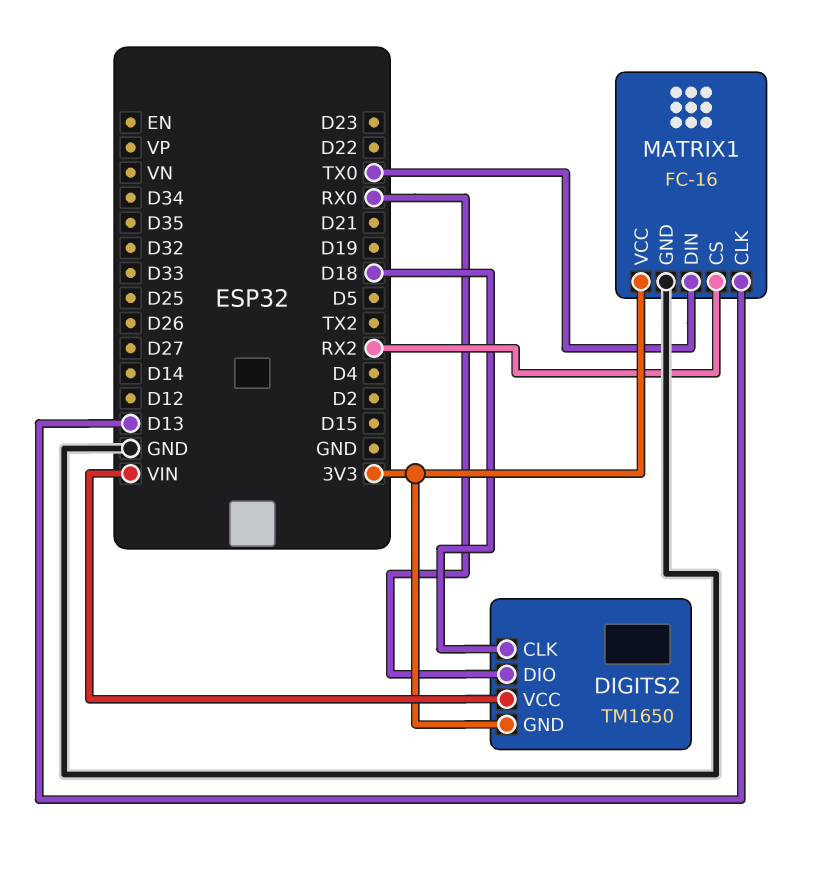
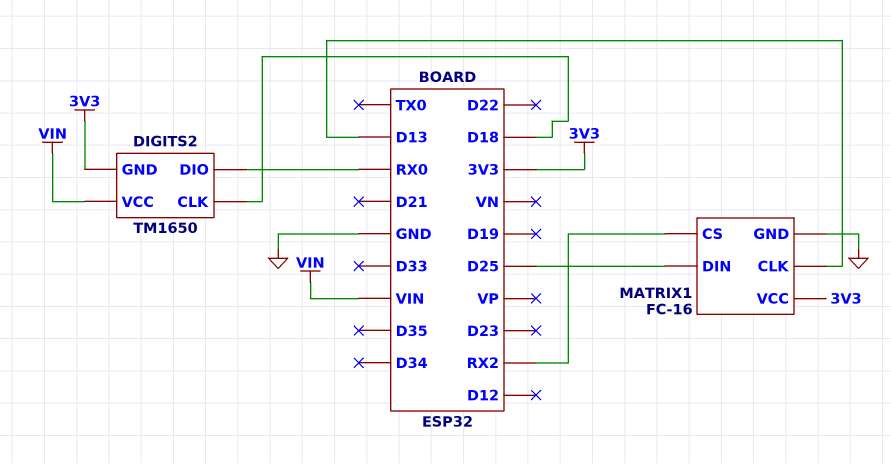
MATRIX1 pin DIN: TX0 -> D25

